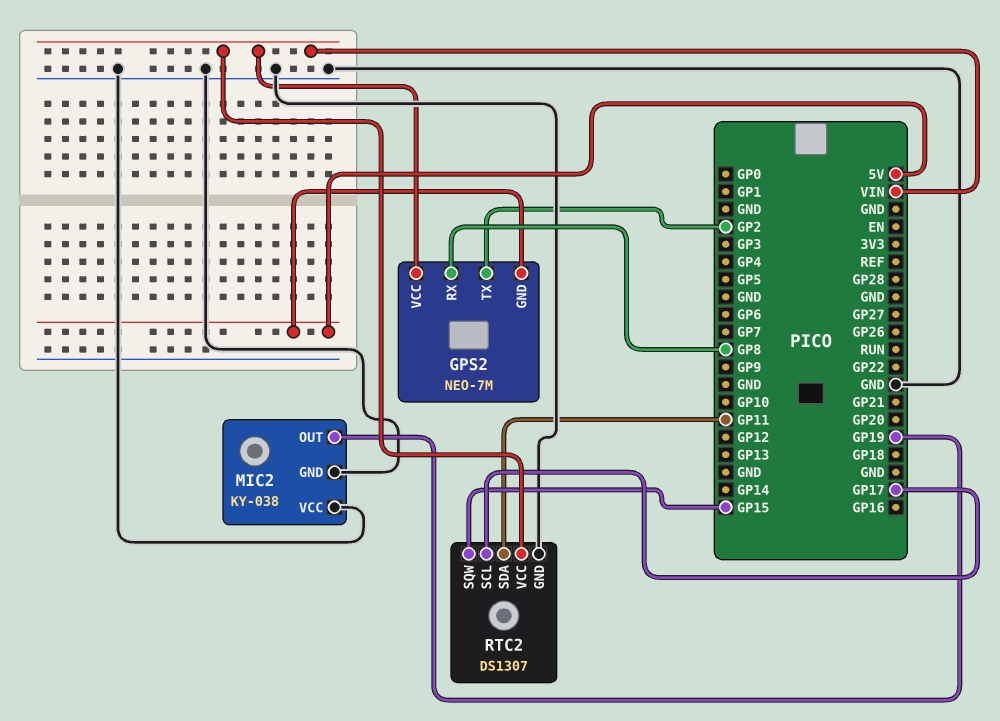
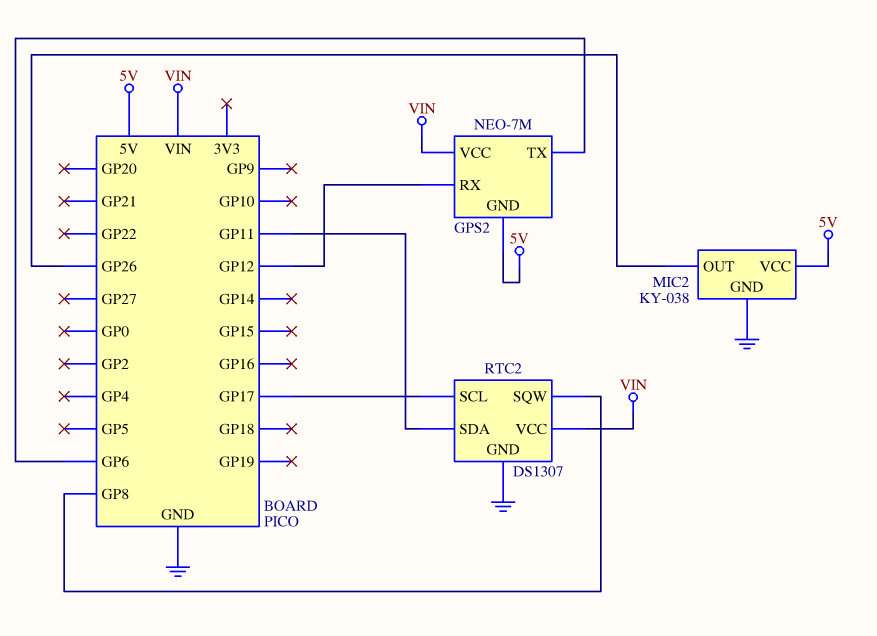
GPS2 pin RX: GP8 -> GP12
GPS2 pin TX: GP2 -> GP6
MIC2 pin OUT: GP19 -> GP26
MIC2 pin VCC: GND -> 5V
RTC2 pin SQW: GP15 -> GP8

